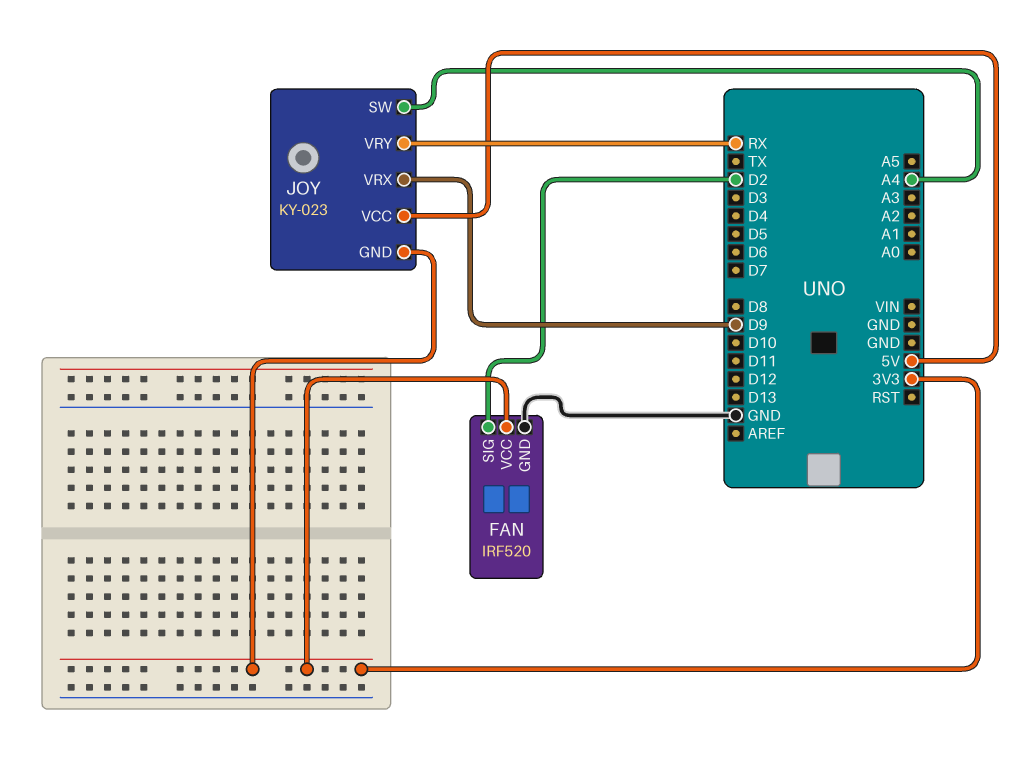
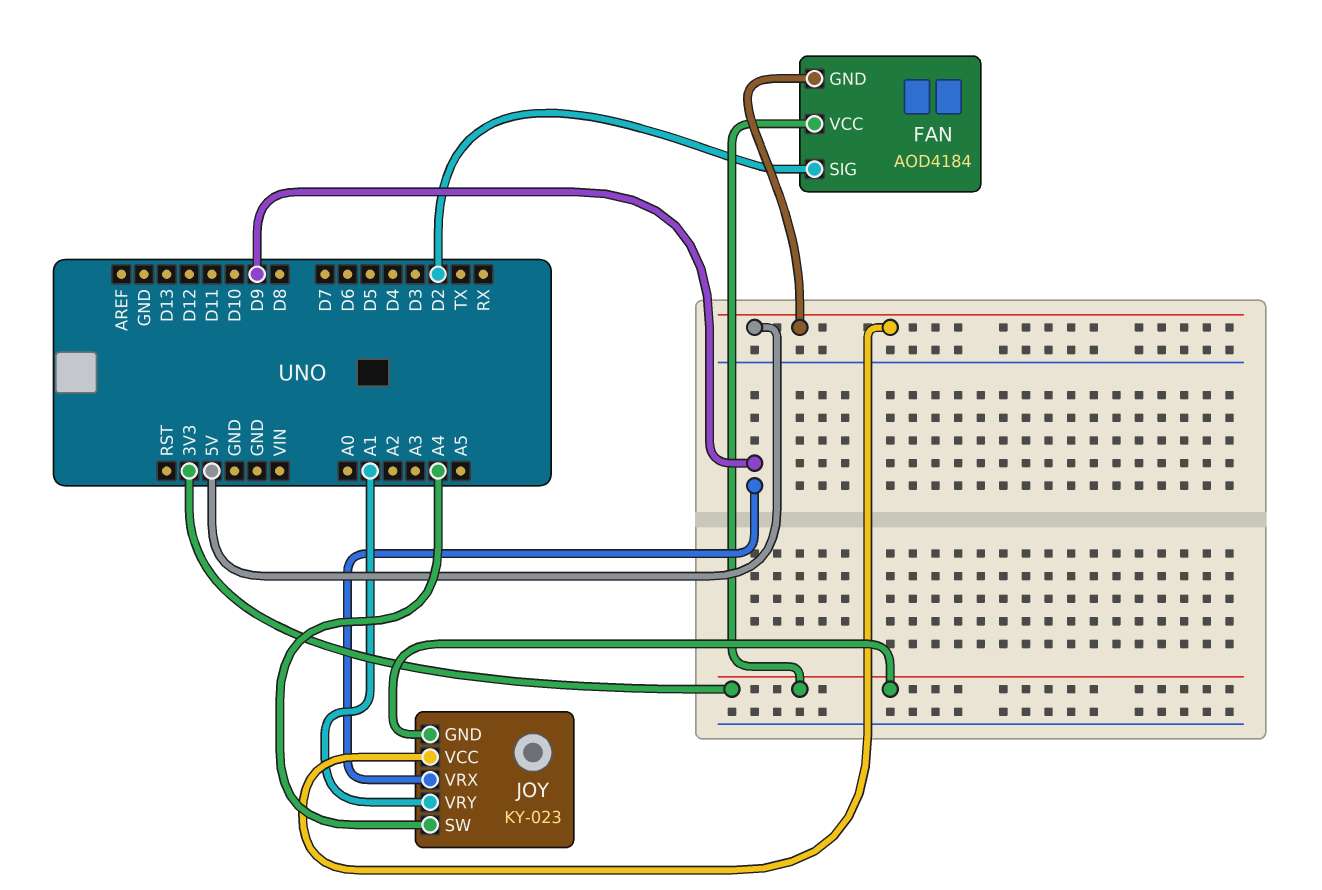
FAN: IRF520 -> AOD4184
FAN pin GND: GND -> 5V
JOY pin VRY: RX -> A1

